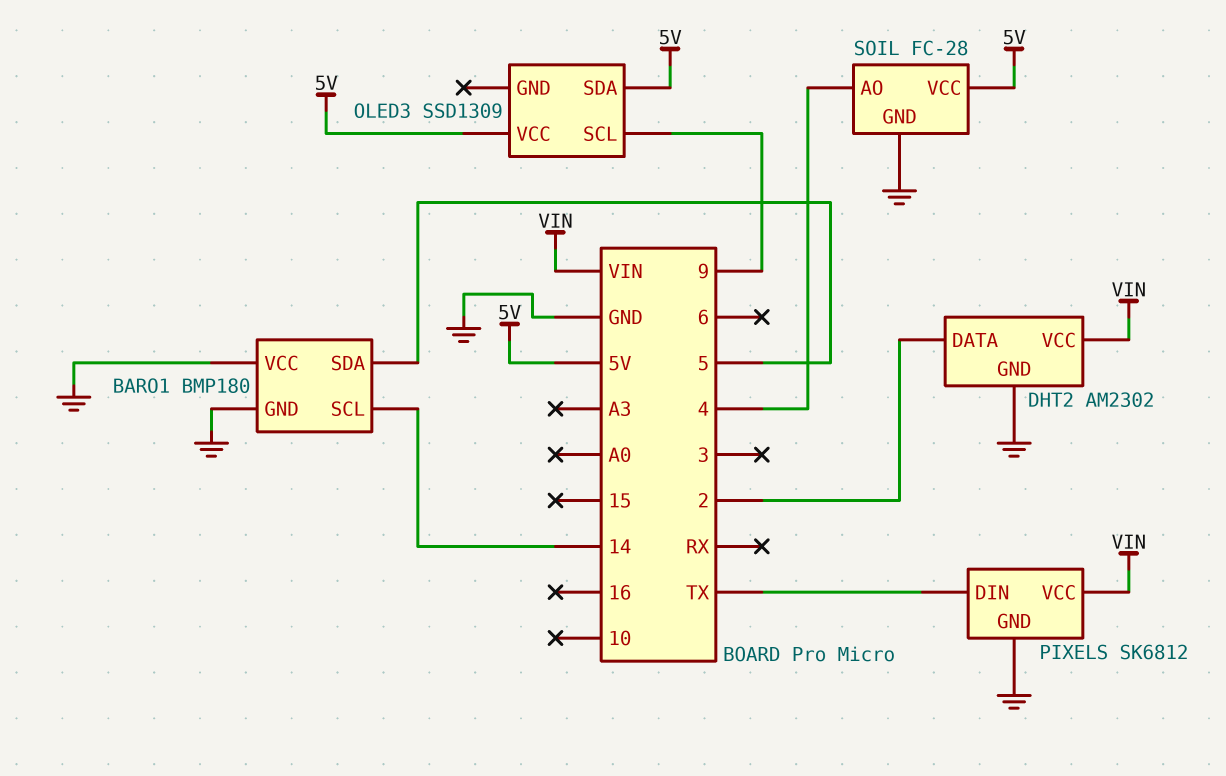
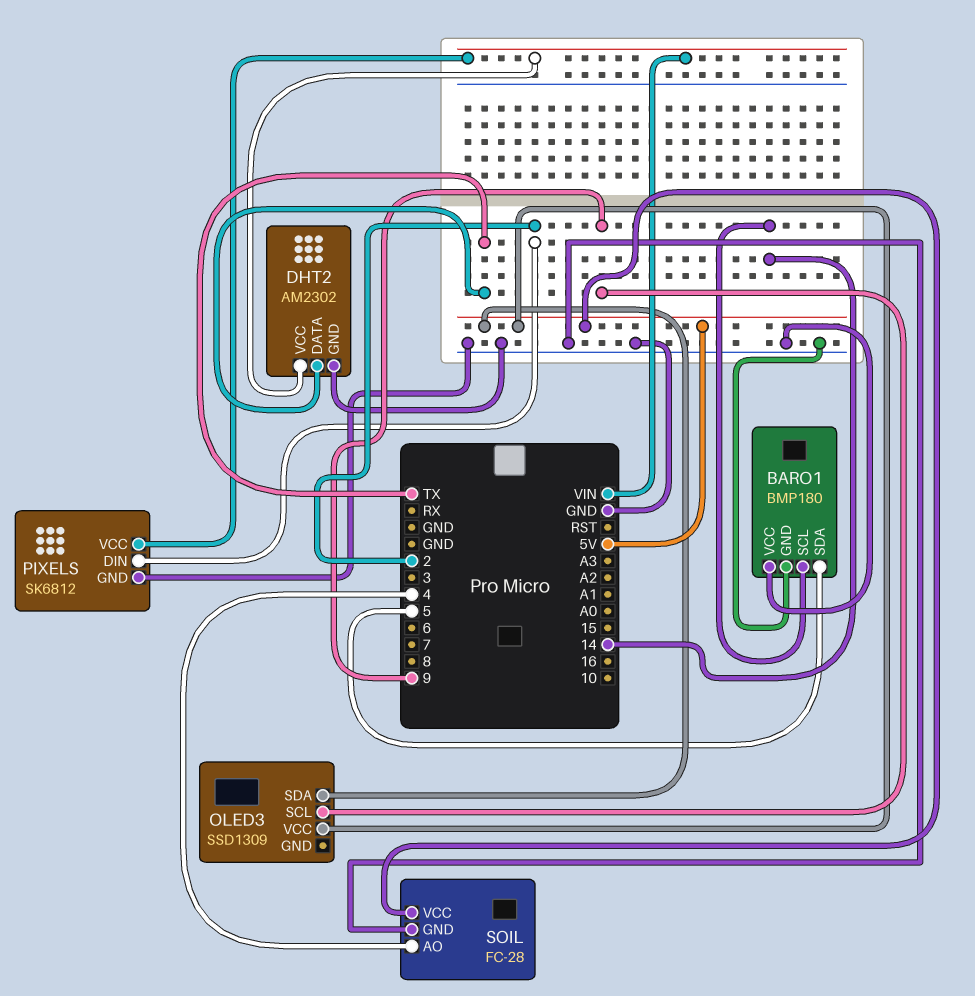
DHT2 pin DATA: 2 -> TX
PIXELS pin DIN: TX -> 2

